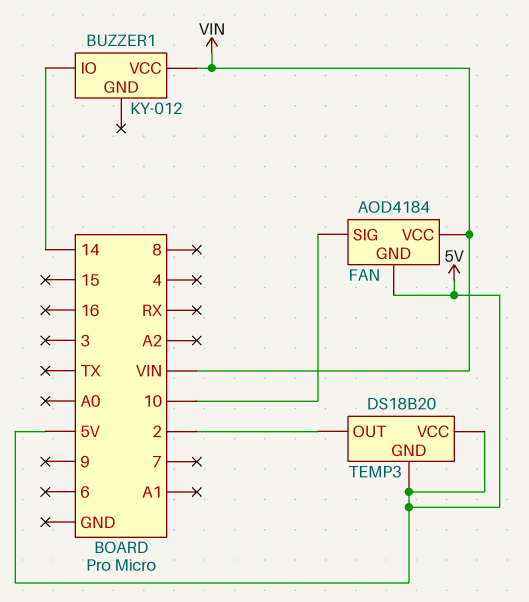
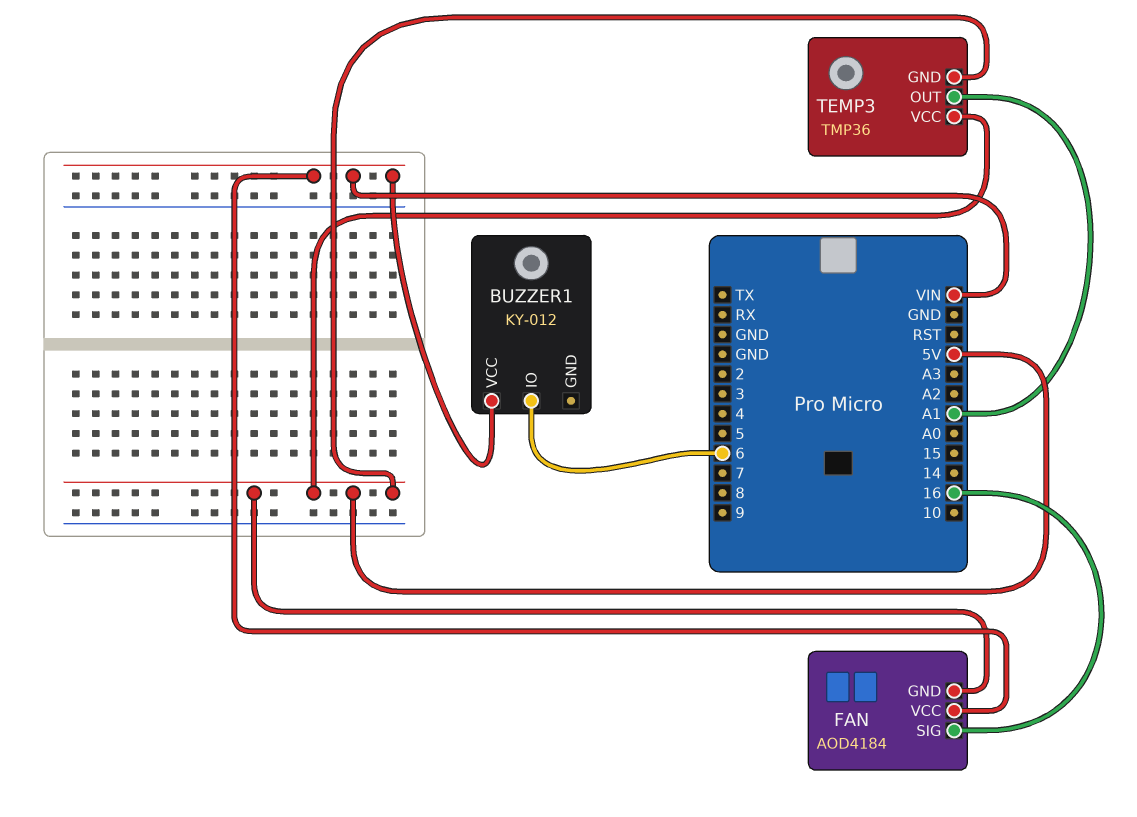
BUZZER1 pin IO: 14 -> 6
FAN pin SIG: 10 -> 16
TEMP3: DS18B20 -> TMP36
TEMP3 pin OUT: 2 -> A1

